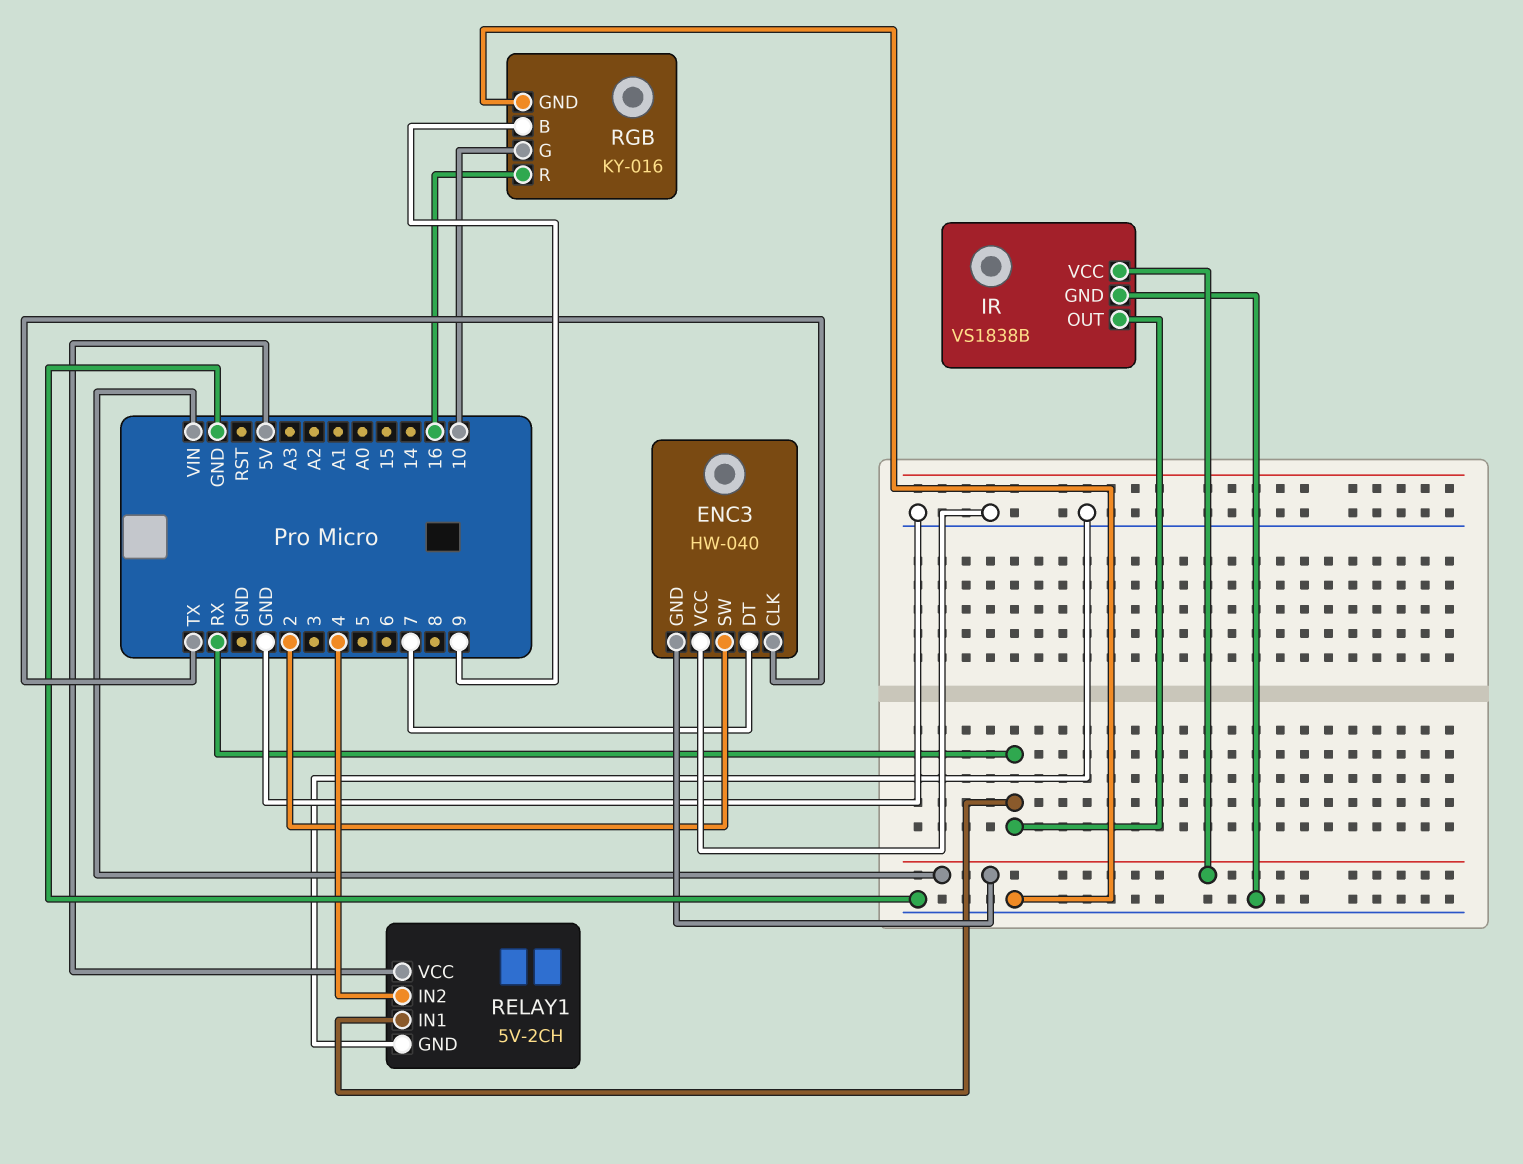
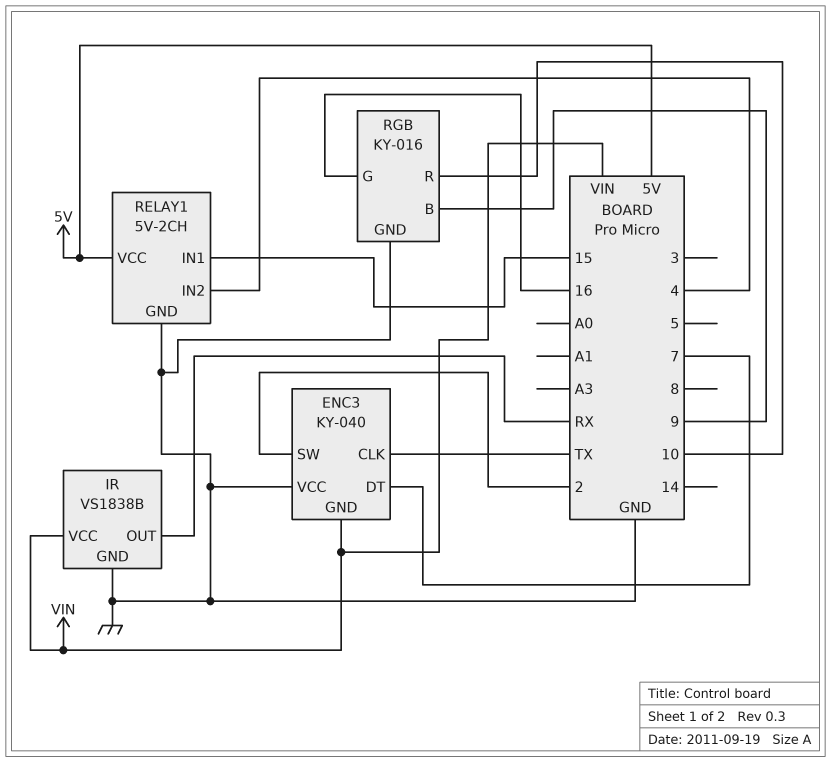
ENC3: HW-040 -> KY-040
RELAY1 pin IN1: RX -> 15
RGB pin G: 10 -> 16
RGB pin R: 16 -> 10

